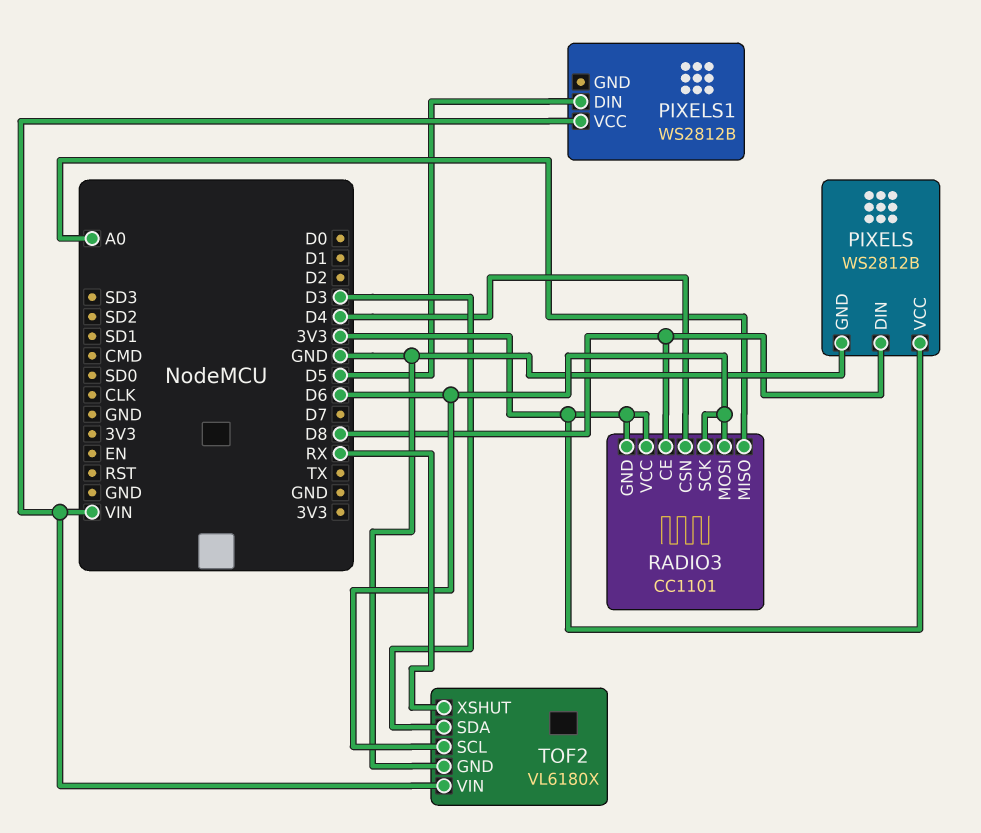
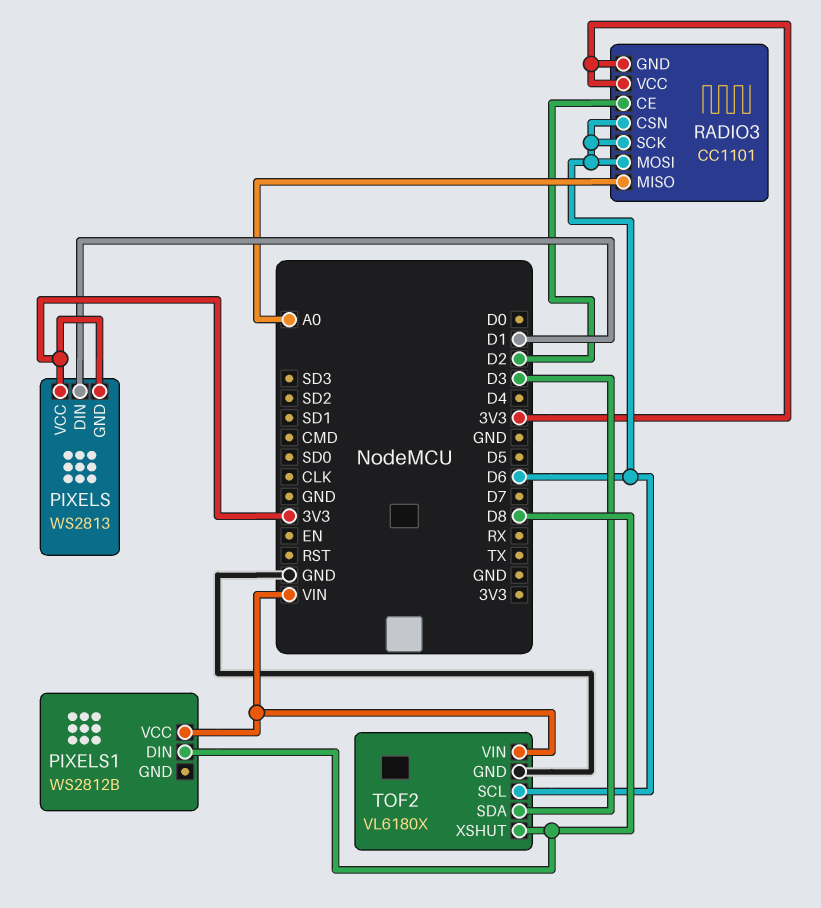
PIXELS: WS2812B -> WS2813
PIXELS pin DIN: D8 -> D1
PIXELS pin GND: GND -> 3V3
PIXELS1 pin DIN: D5 -> D8
RADIO3 pin CE: D8 -> D2
RADIO3 pin CSN: D4 -> D6
TOF2 pin XSHUT: RX -> D8

